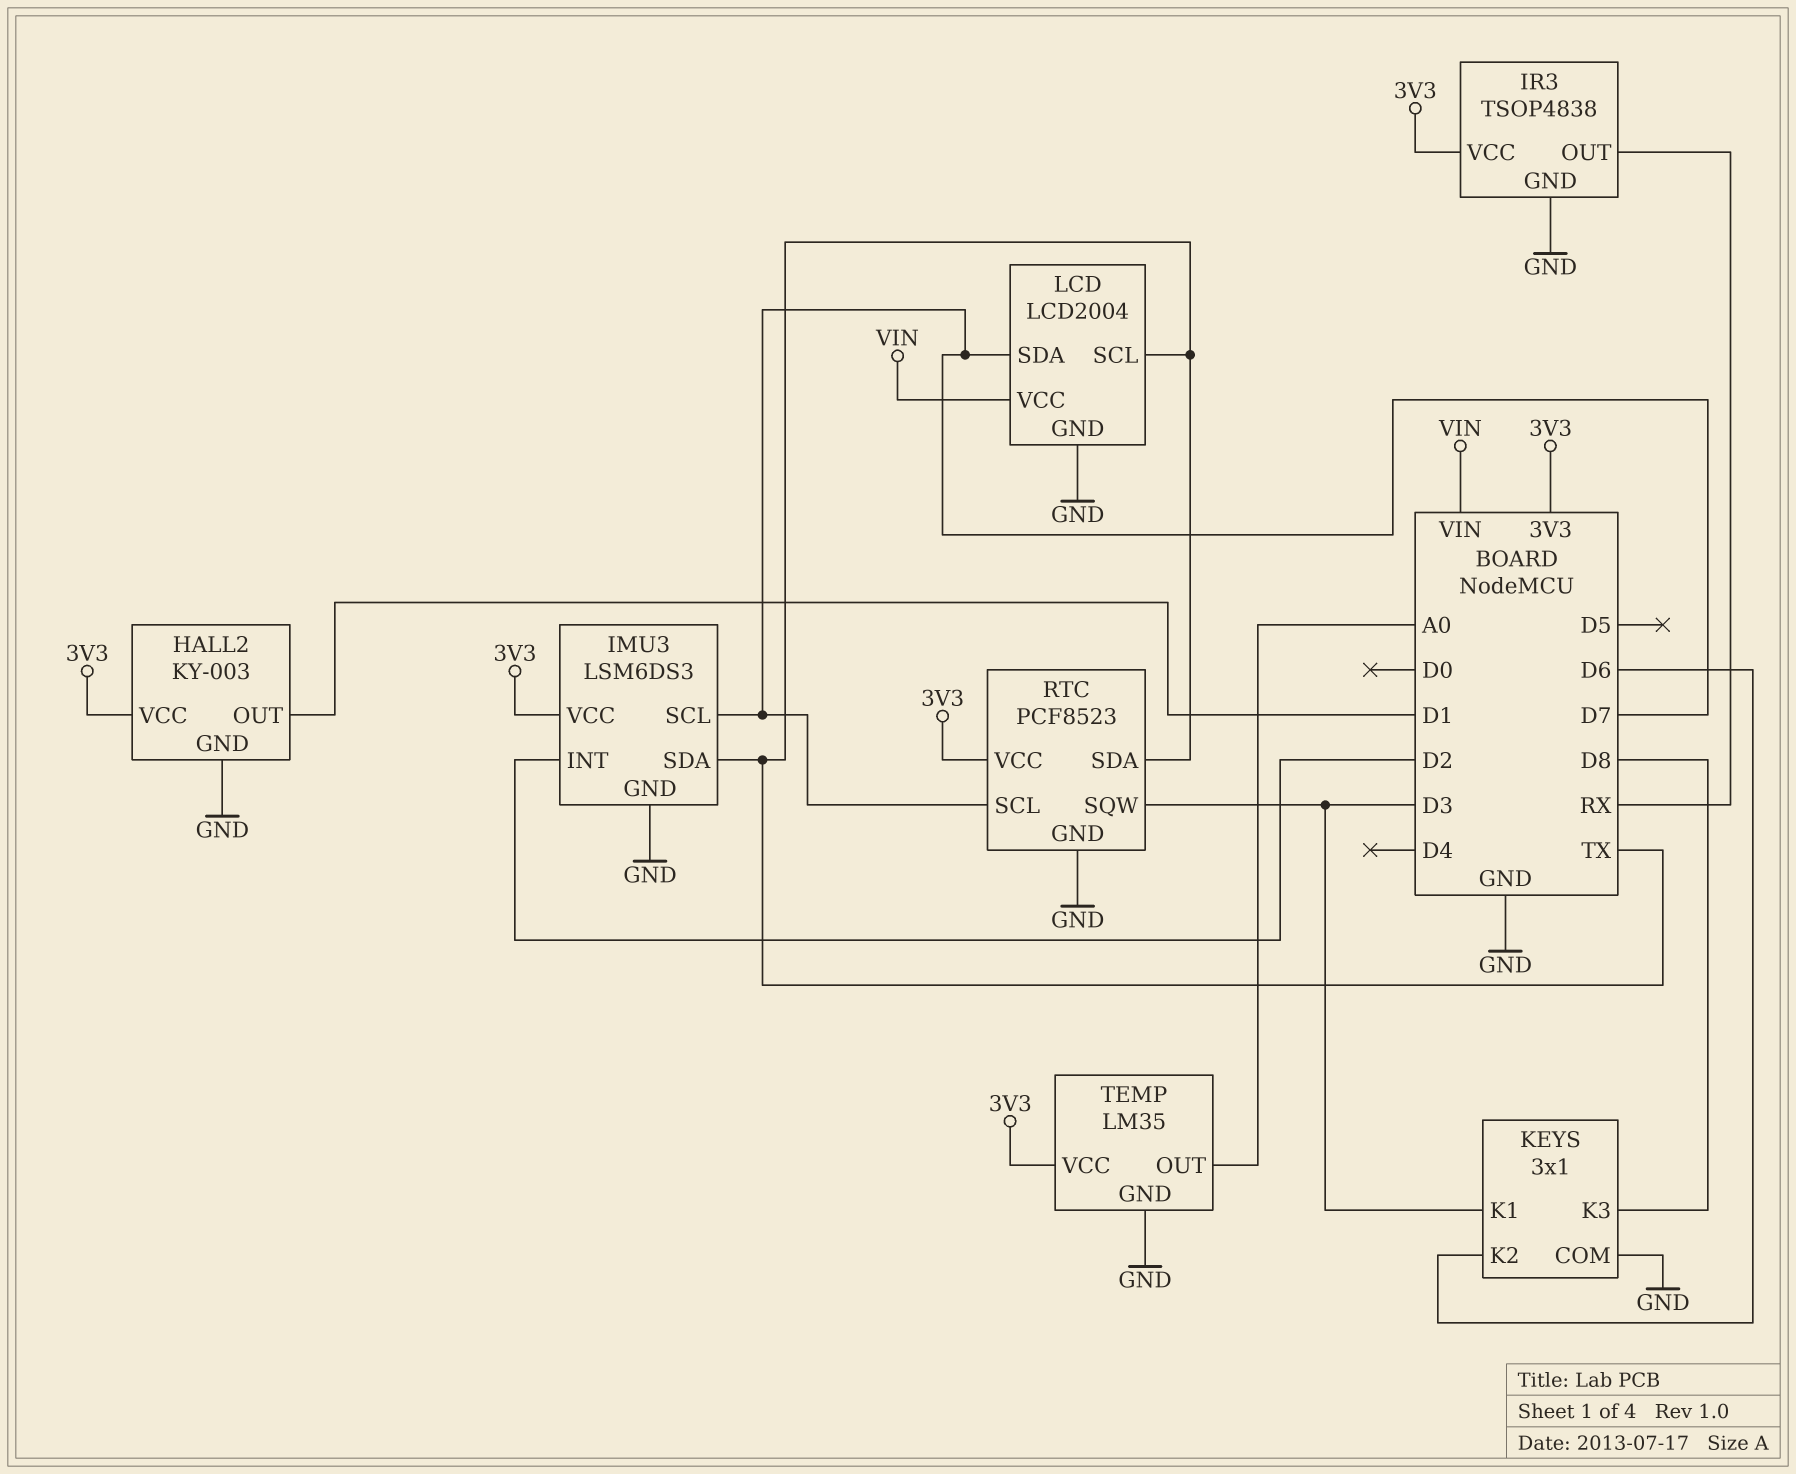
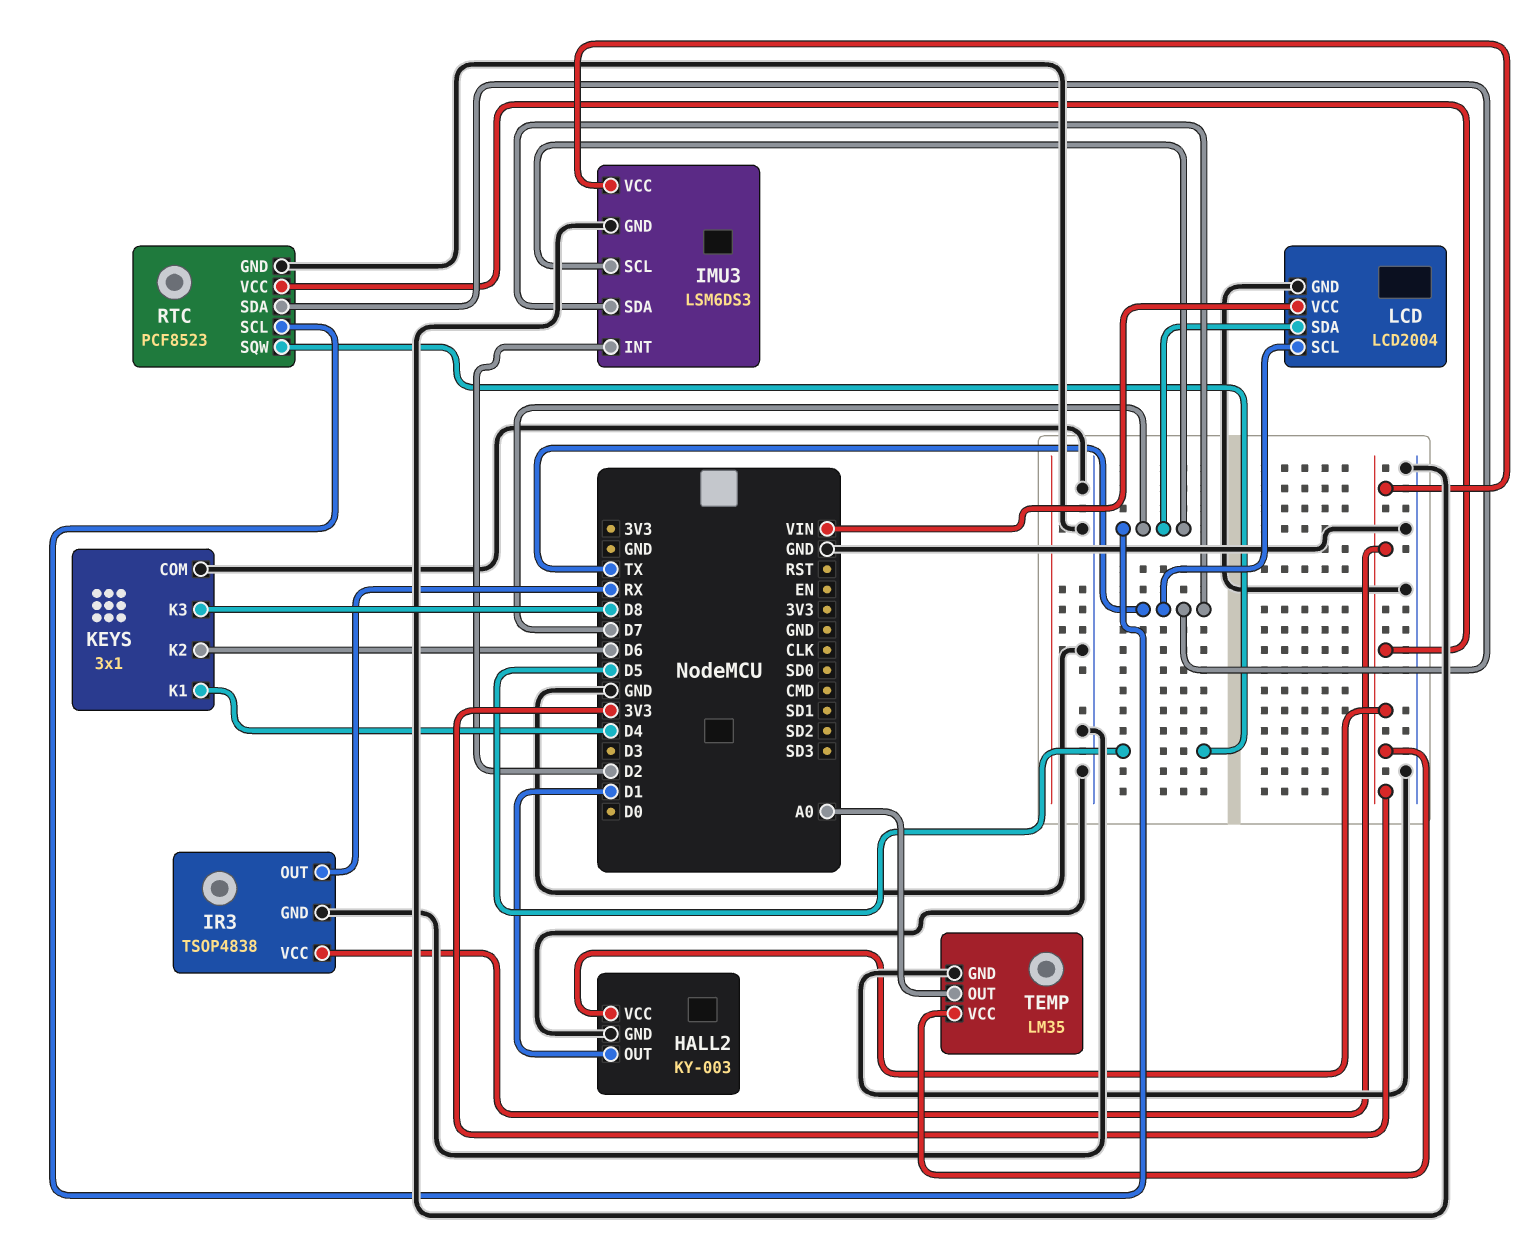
KEYS pin K1: D3 -> D4
RTC pin SQW: D3 -> D5

